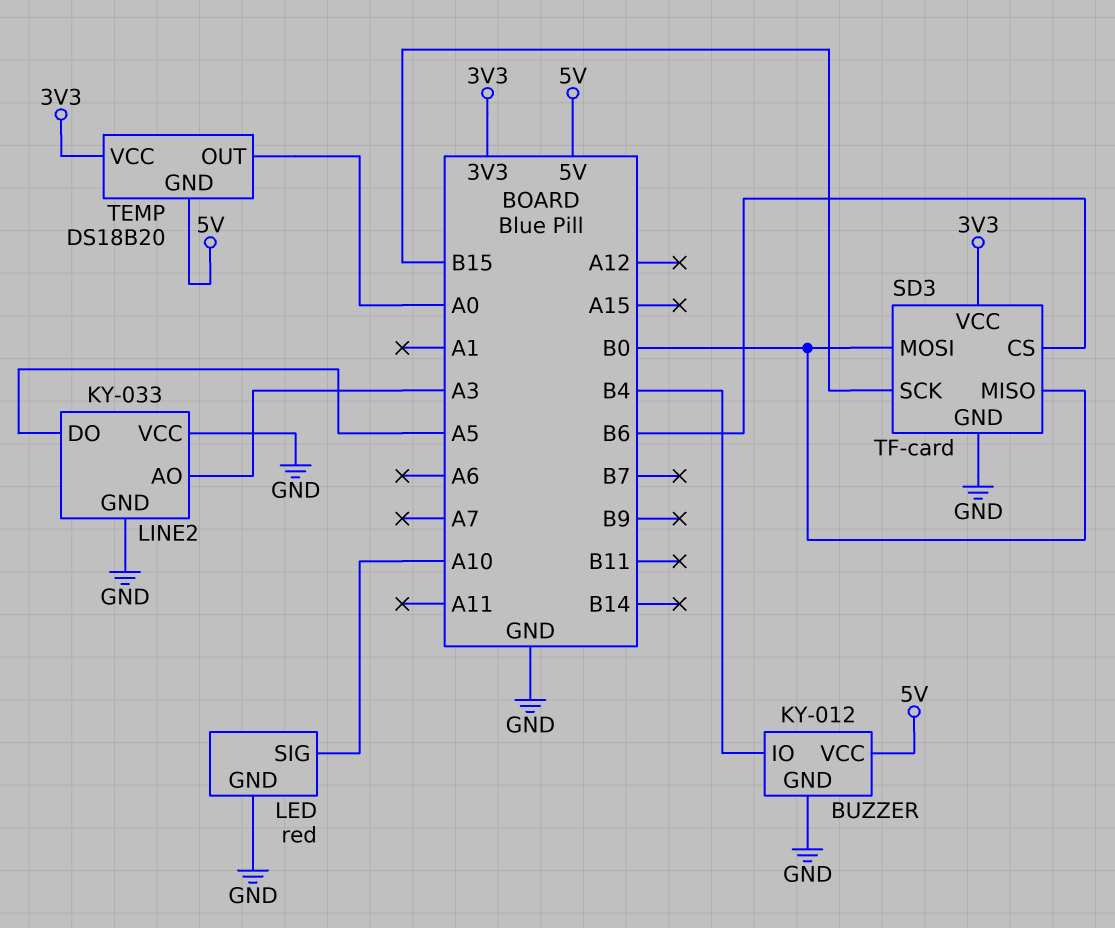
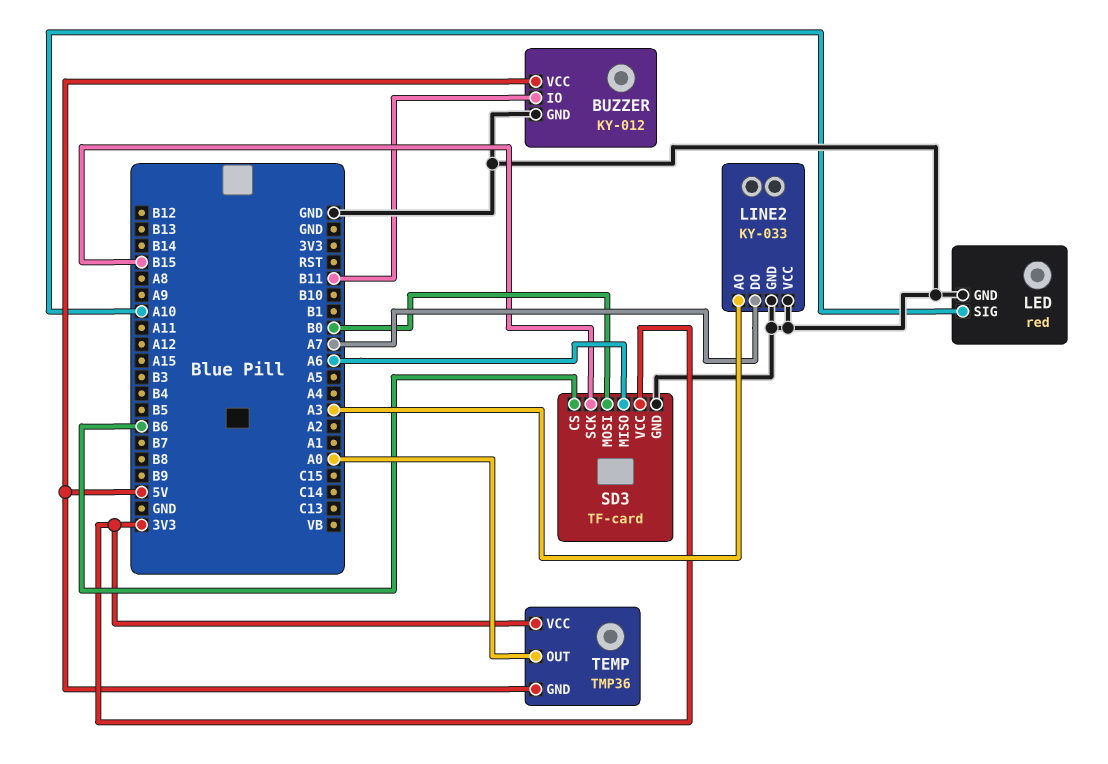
BUZZER pin IO: B4 -> B11
LINE2 pin DO: A5 -> A7
SD3 pin MISO: B0 -> A6
TEMP: DS18B20 -> TMP36

